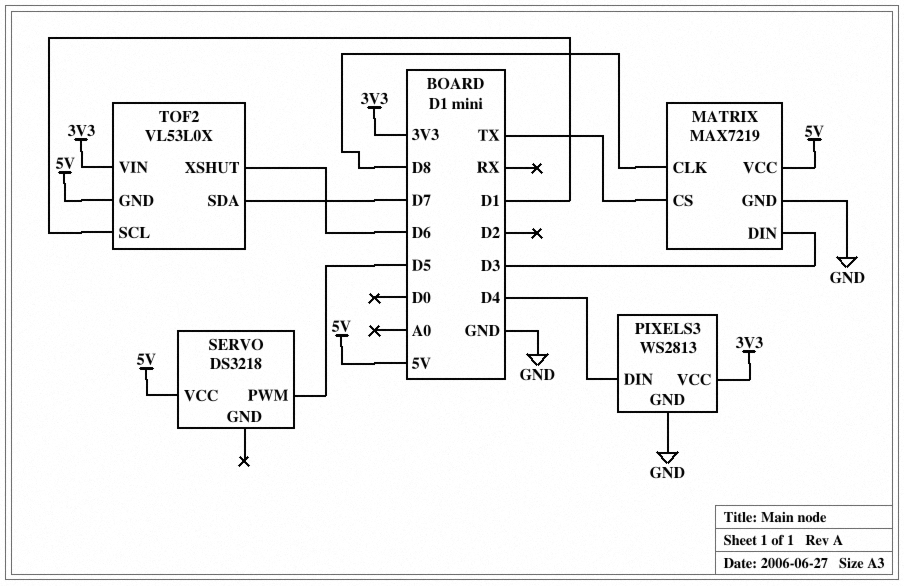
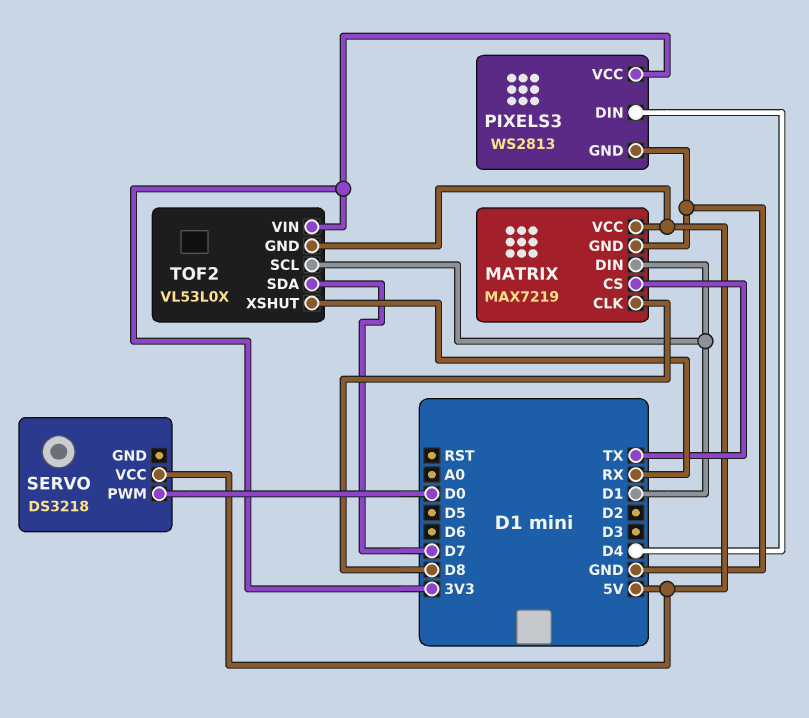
MATRIX pin DIN: D3 -> D1
SERVO pin PWM: D5 -> D0
TOF2 pin XSHUT: D6 -> RX

